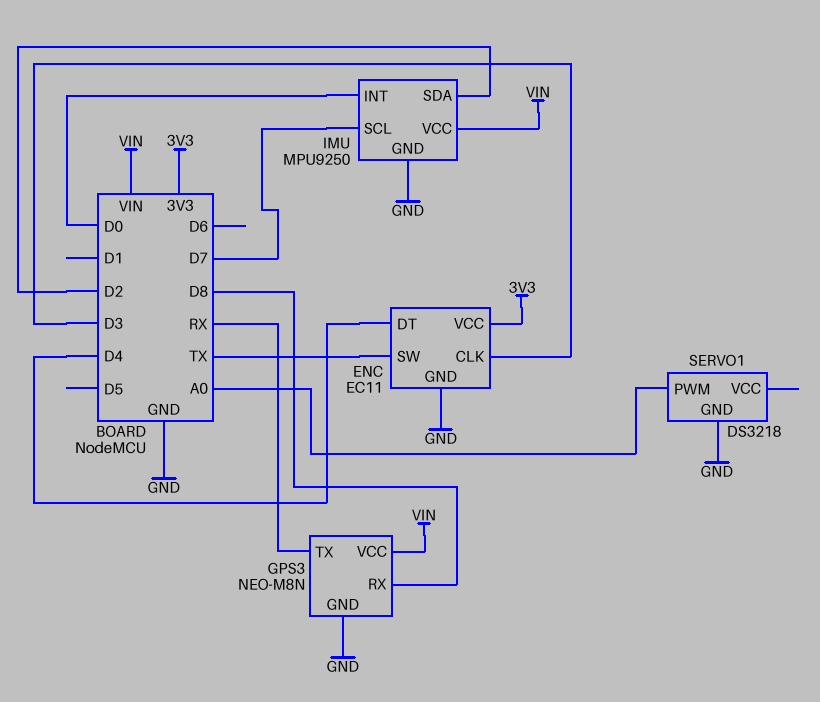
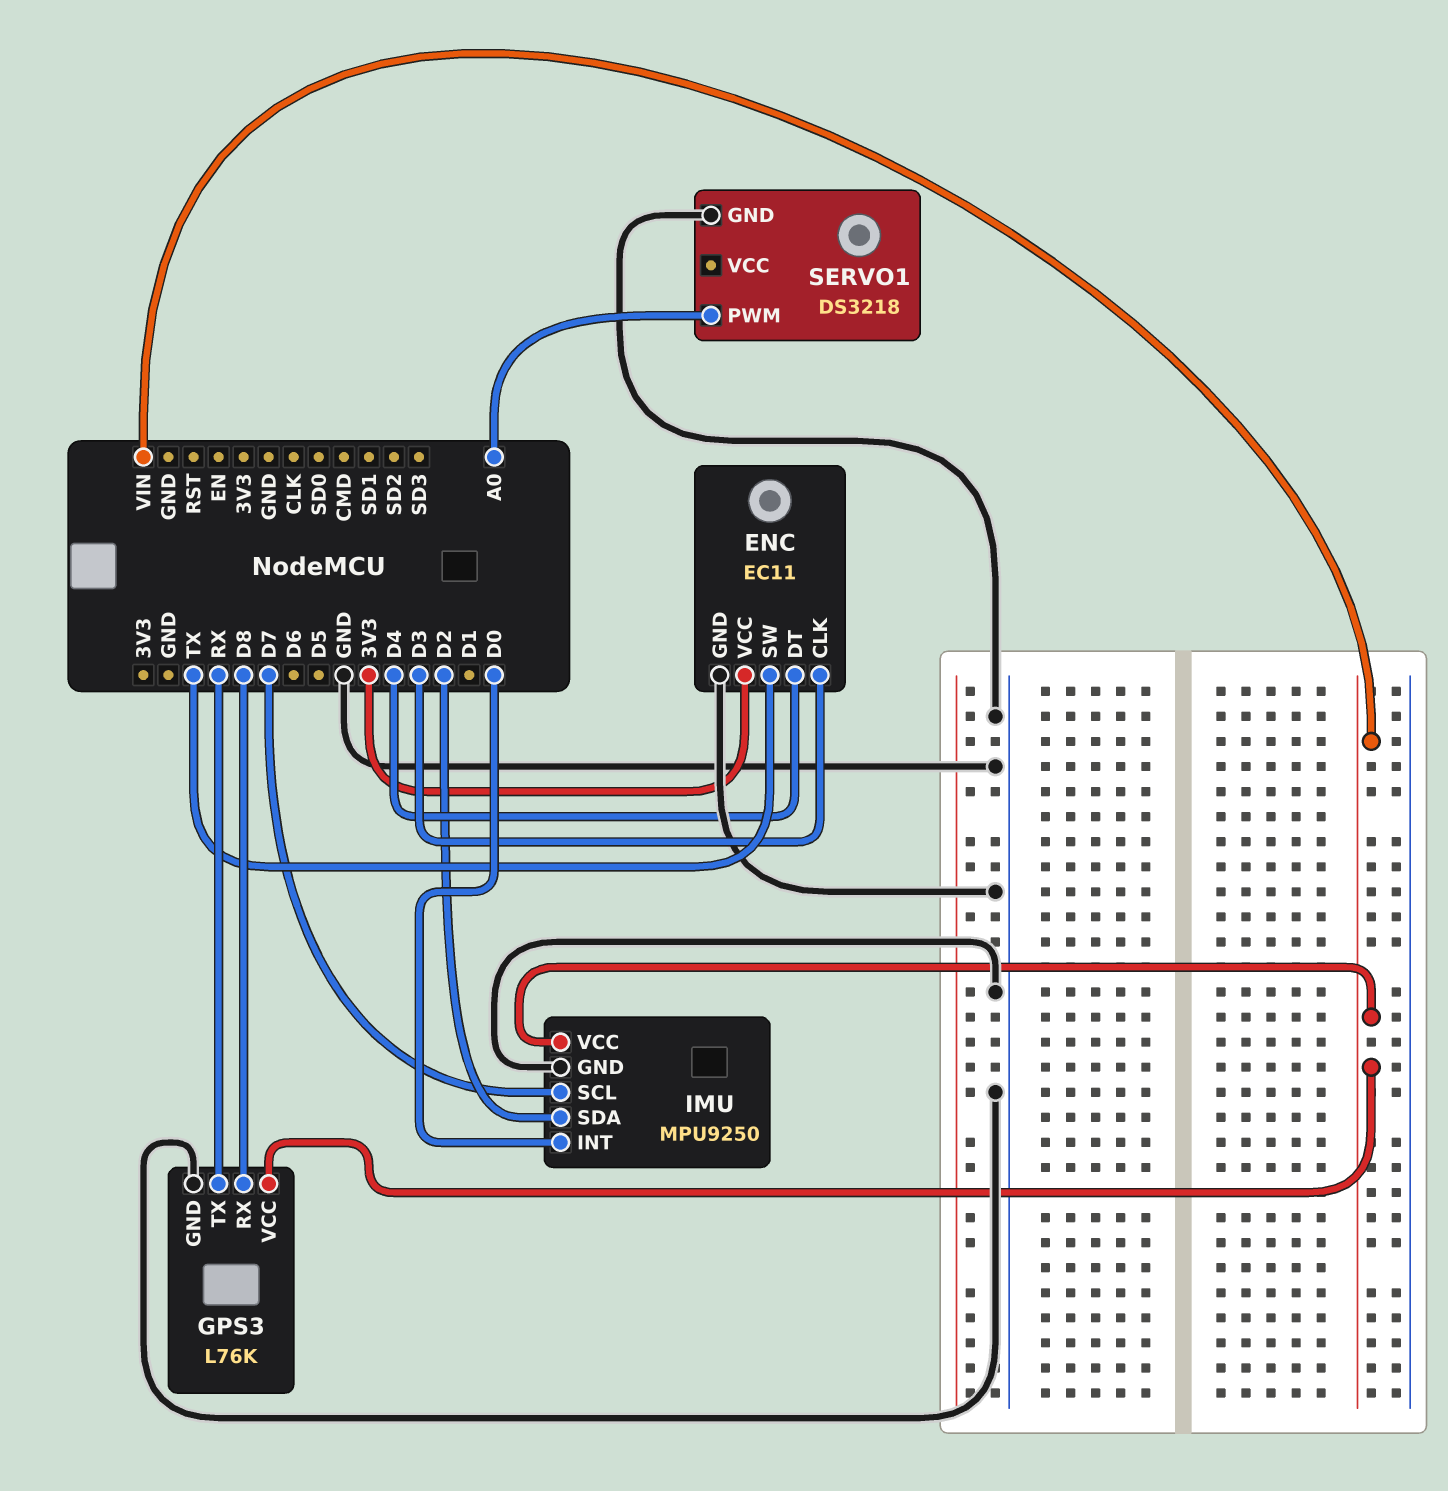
GPS3: NEO-M8N -> L76K

